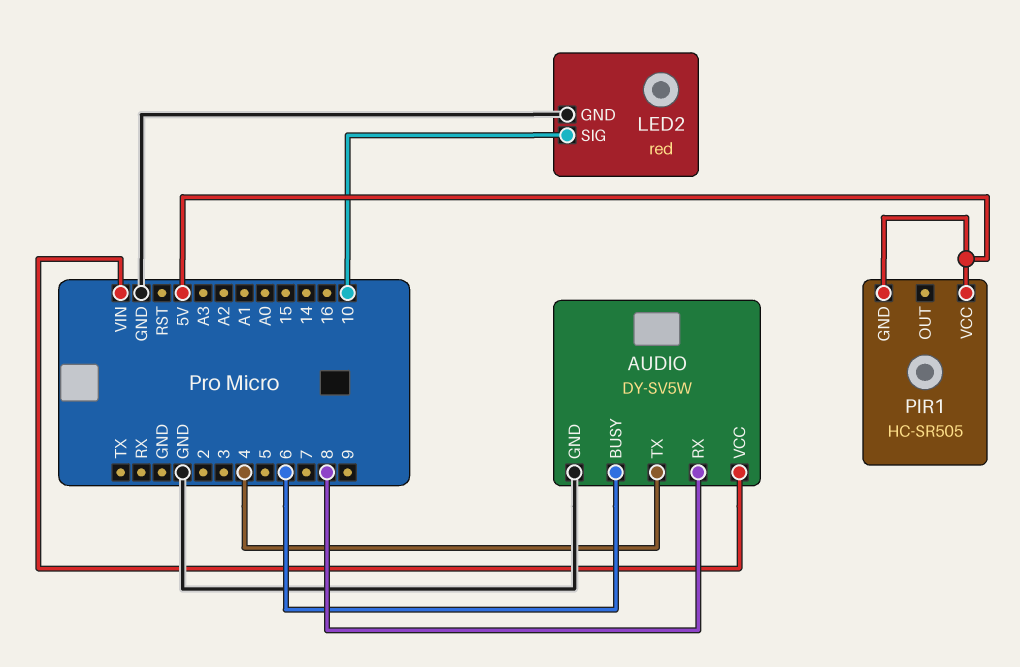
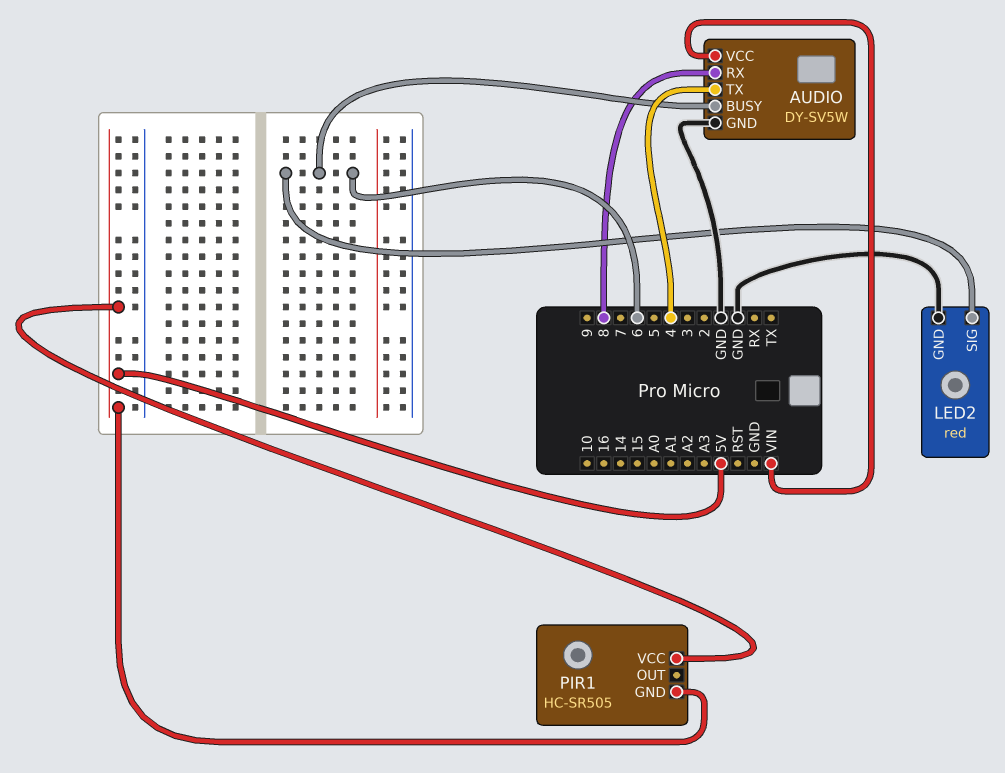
LED2 pin SIG: 10 -> 6

